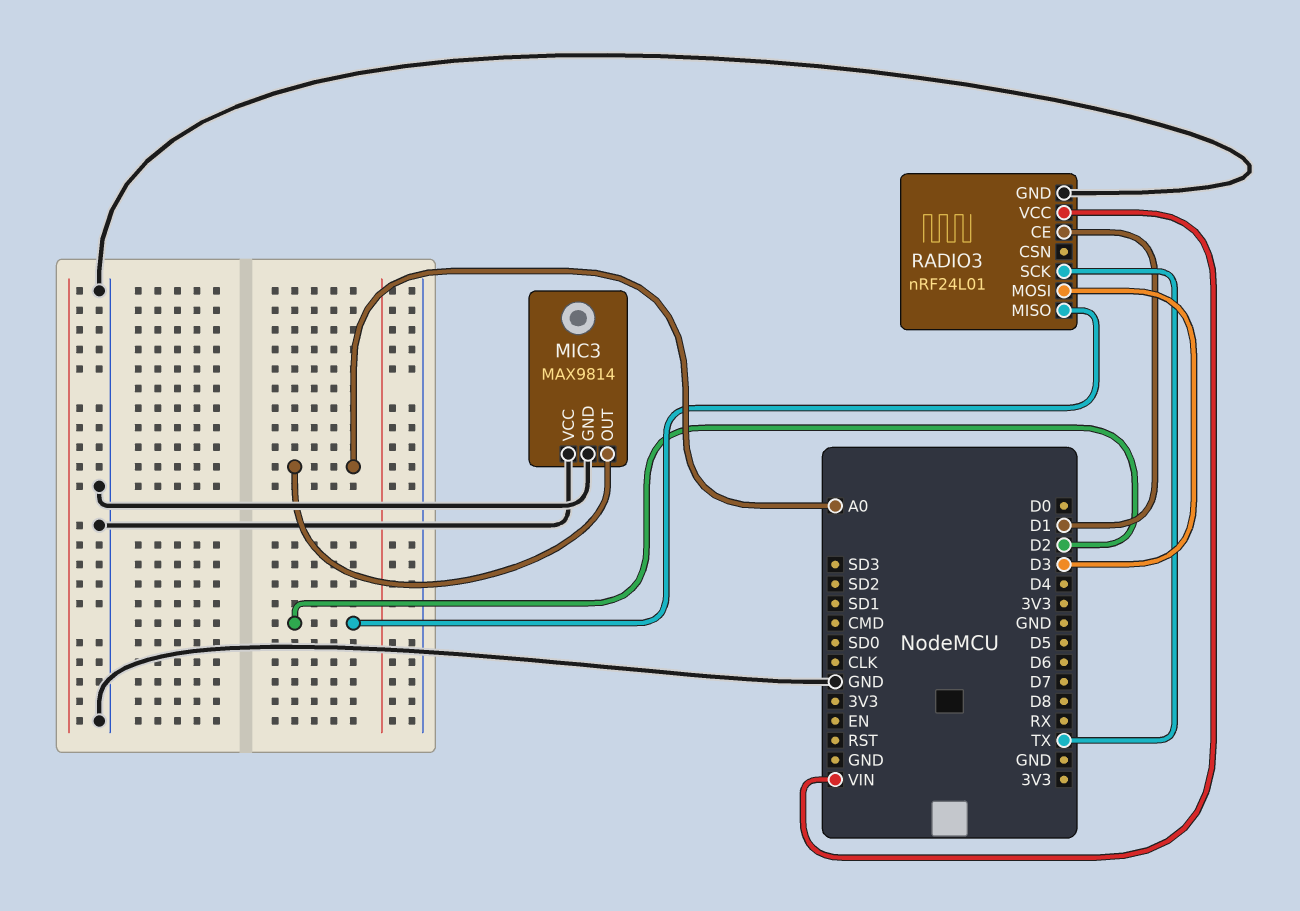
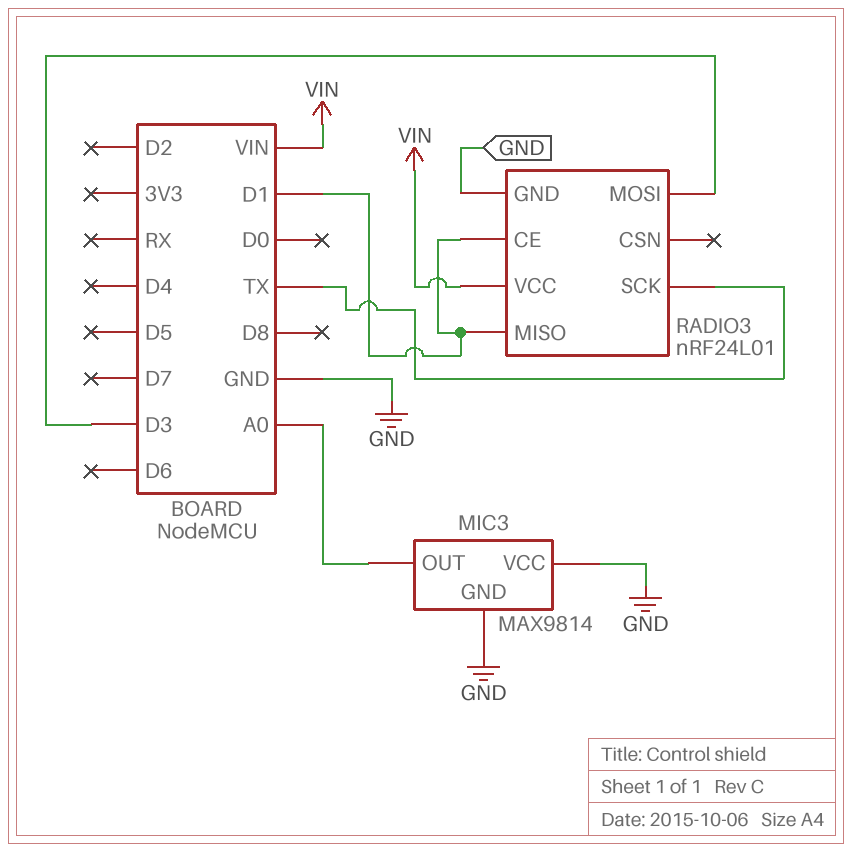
RADIO3 pin MISO: D2 -> D1

